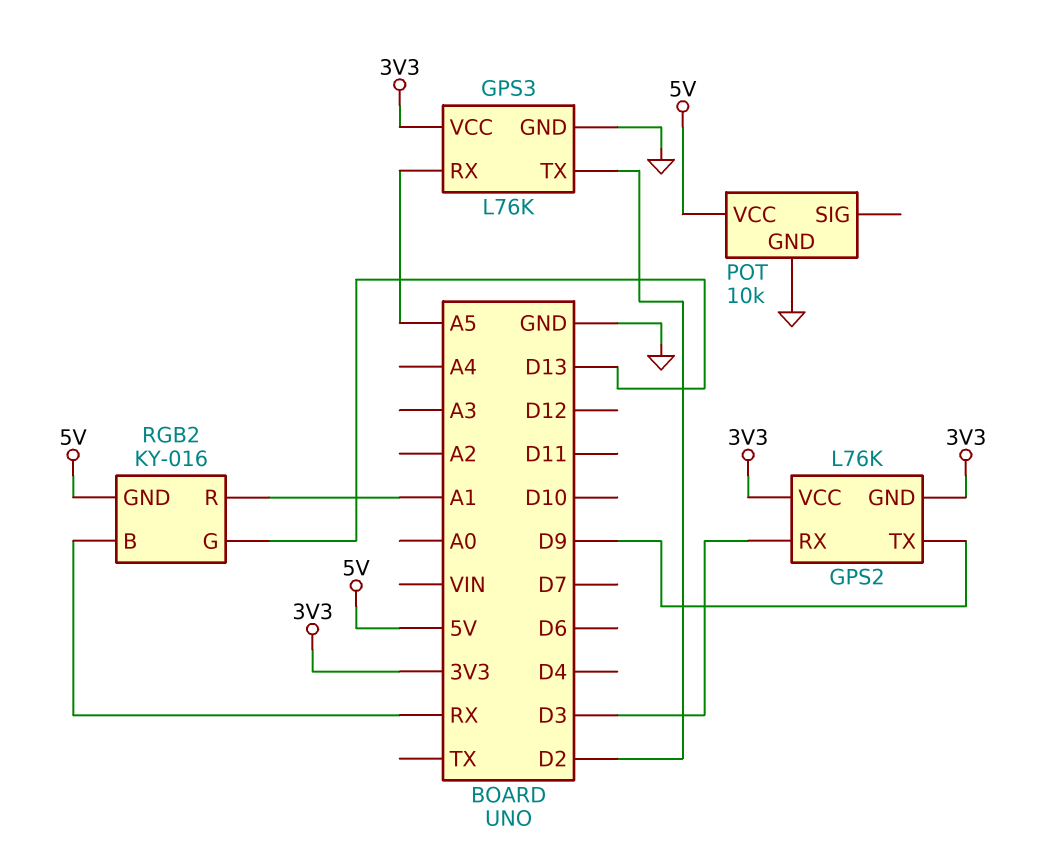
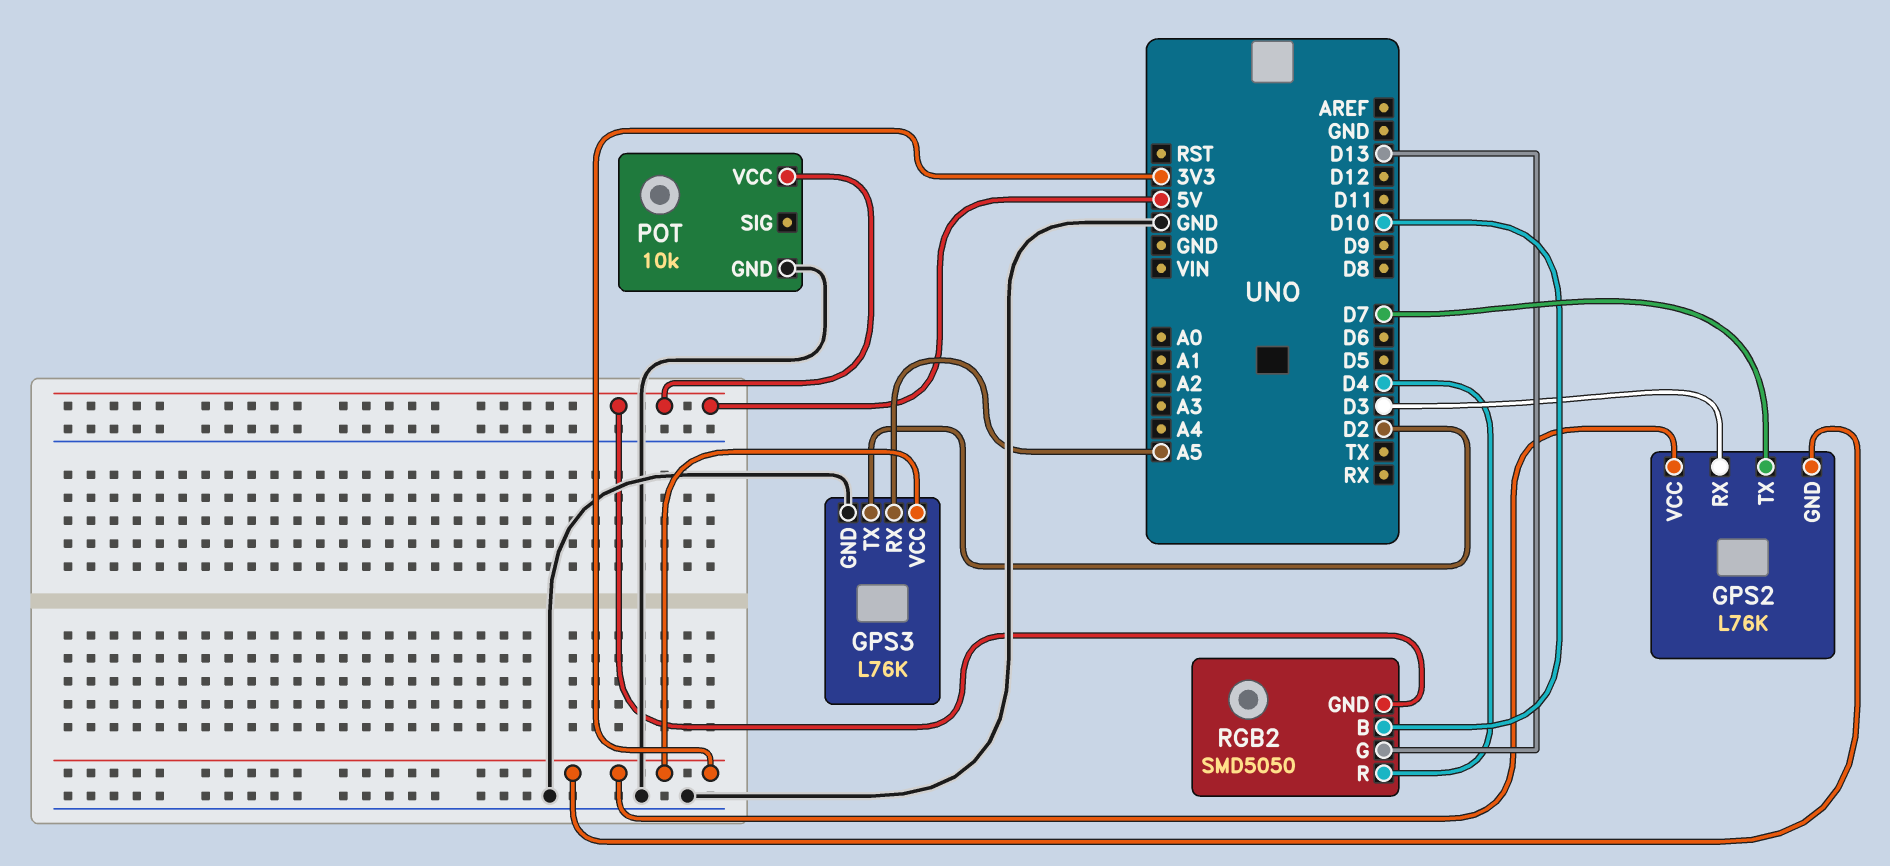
GPS2 pin TX: D9 -> D7
RGB2: KY-016 -> SMD5050
RGB2 pin B: RX -> D10
RGB2 pin R: A1 -> D4

